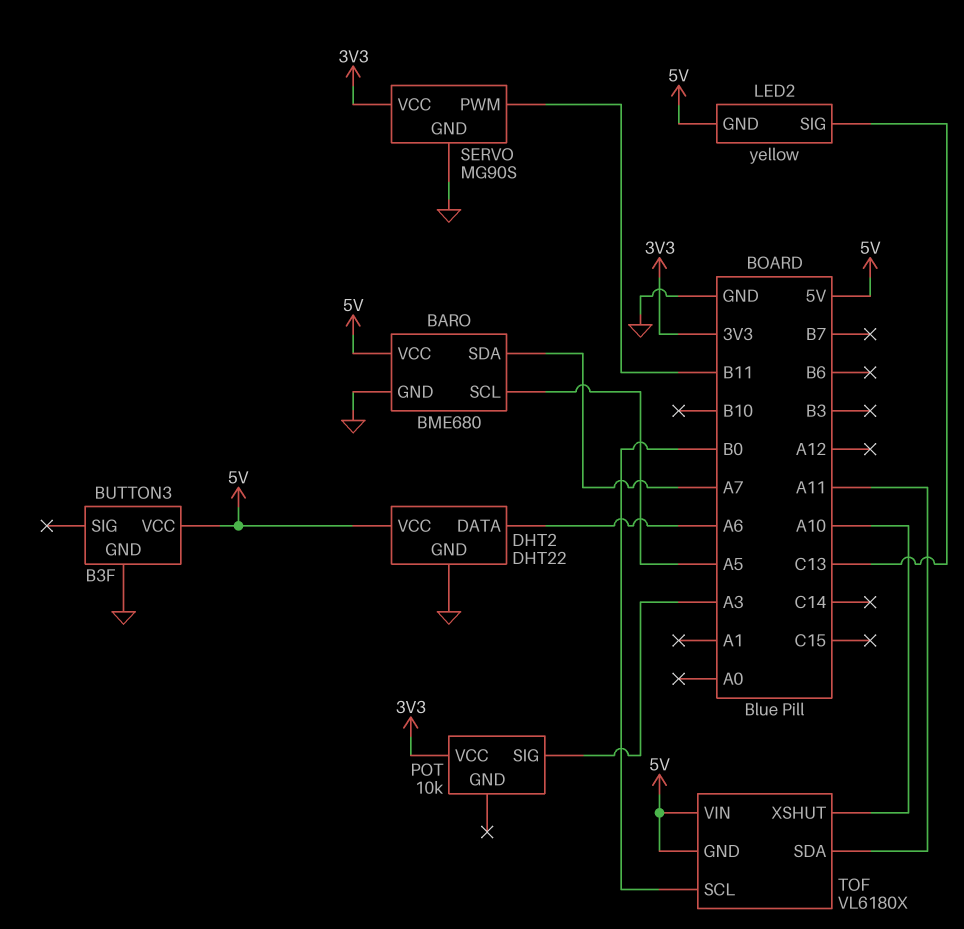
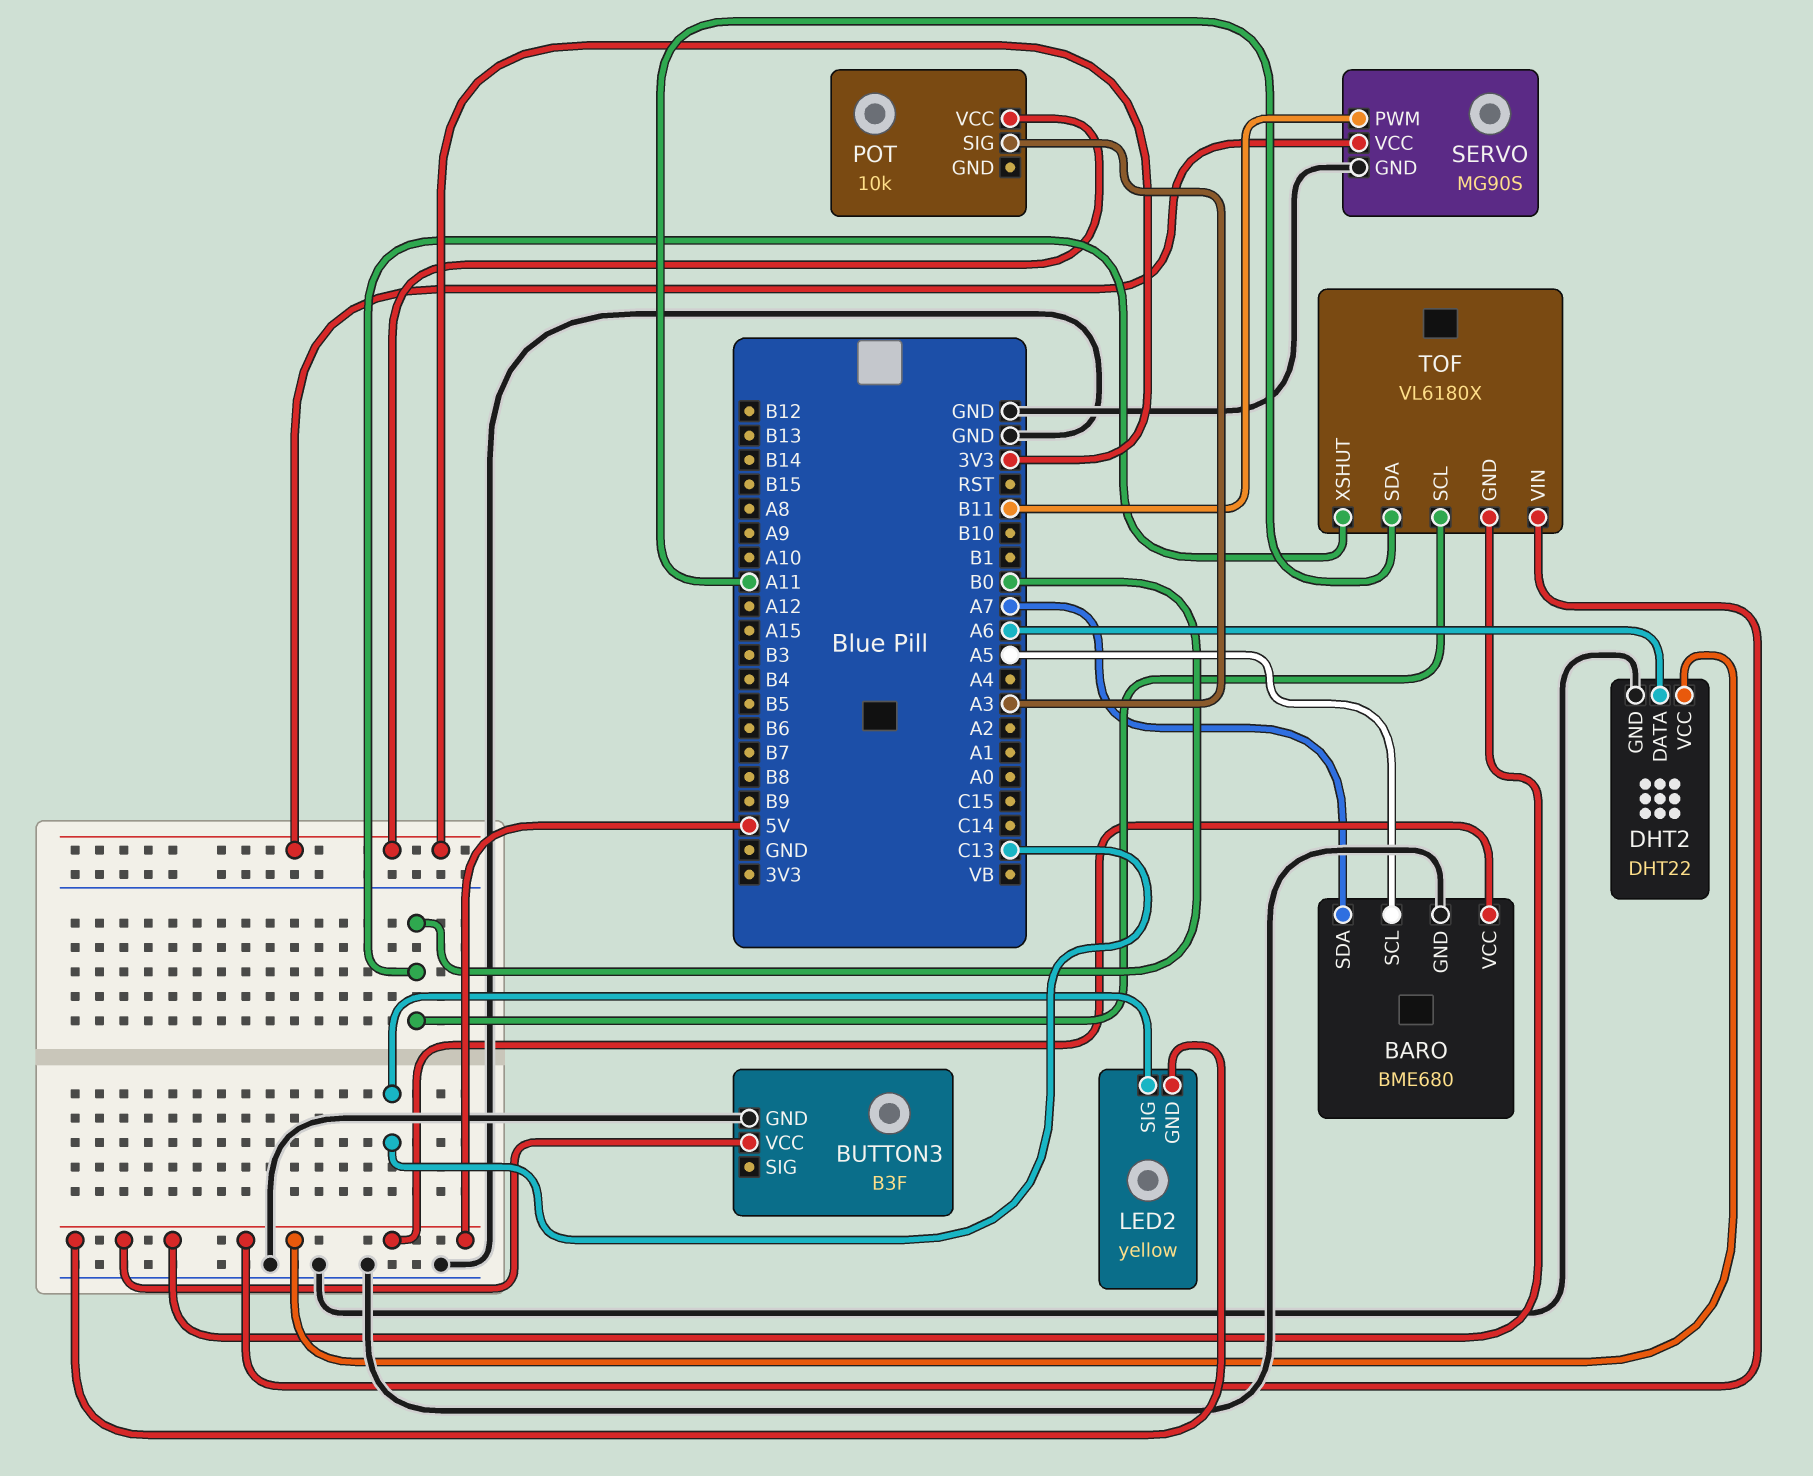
TOF pin XSHUT: A10 -> B0

